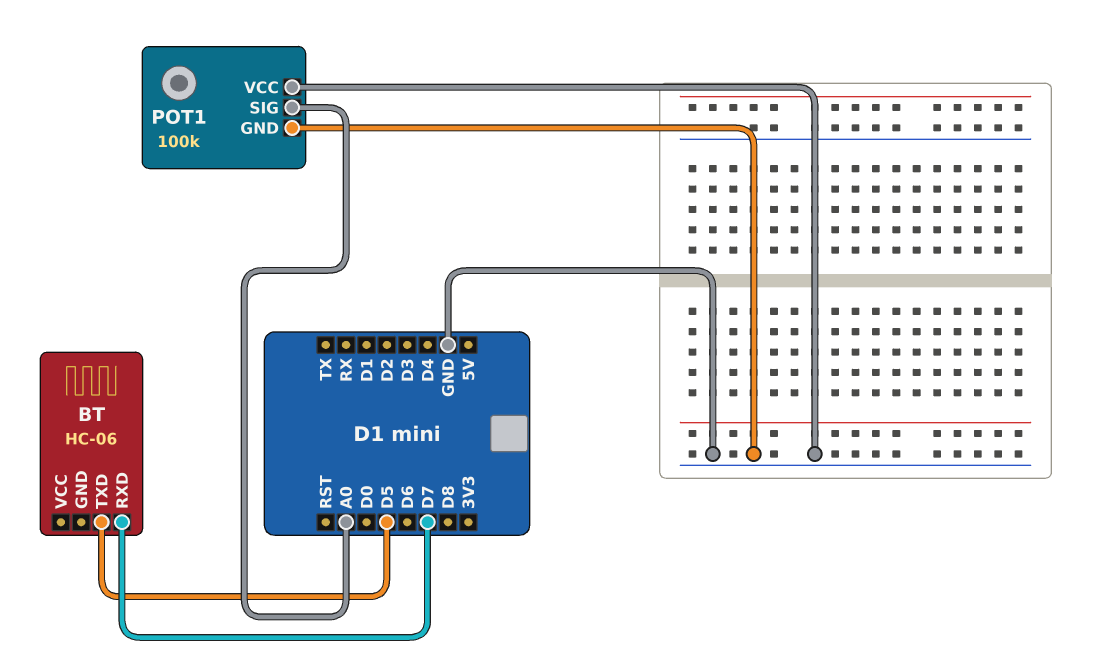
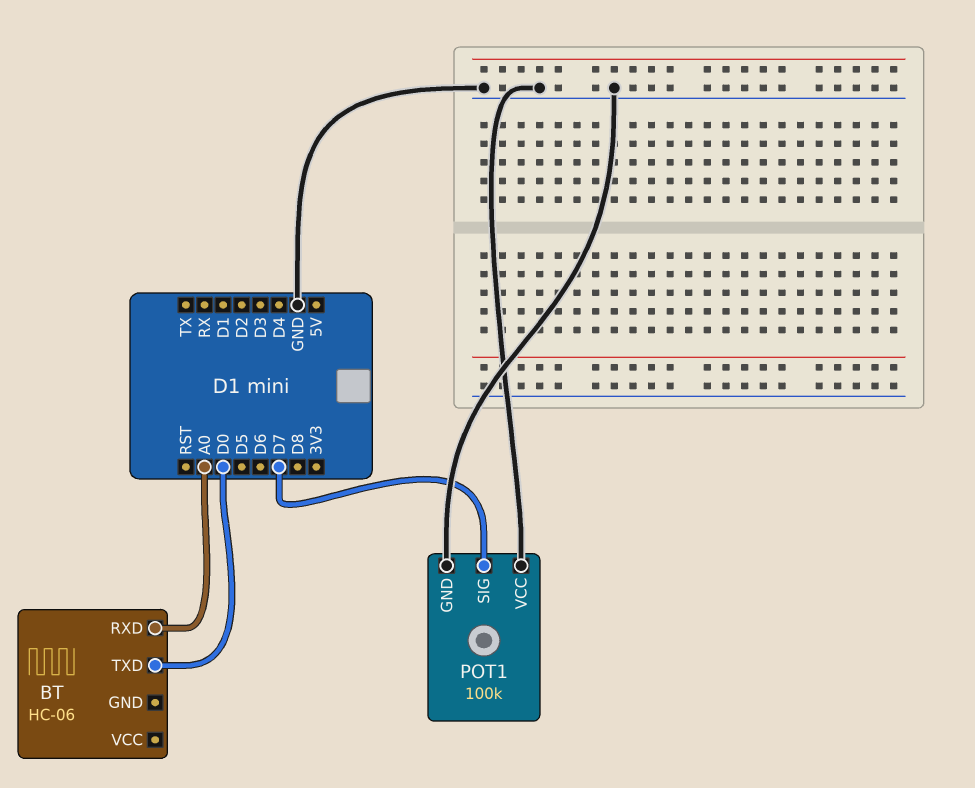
BT pin RXD: D7 -> A0
BT pin TXD: D5 -> D0
POT1 pin SIG: A0 -> D7

